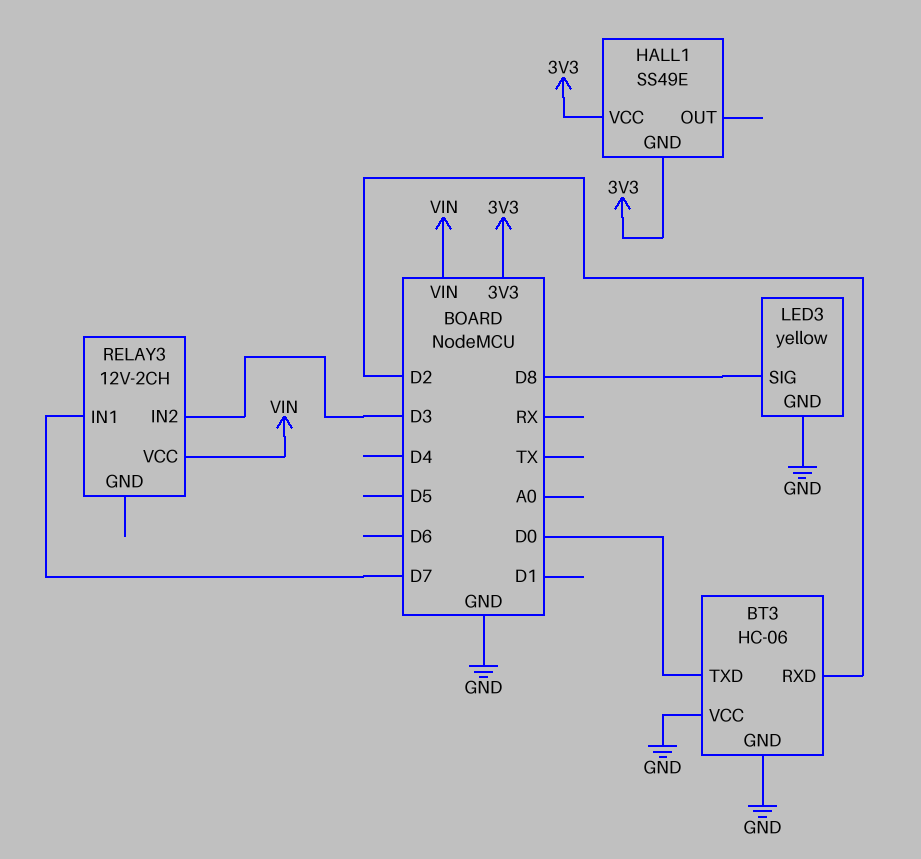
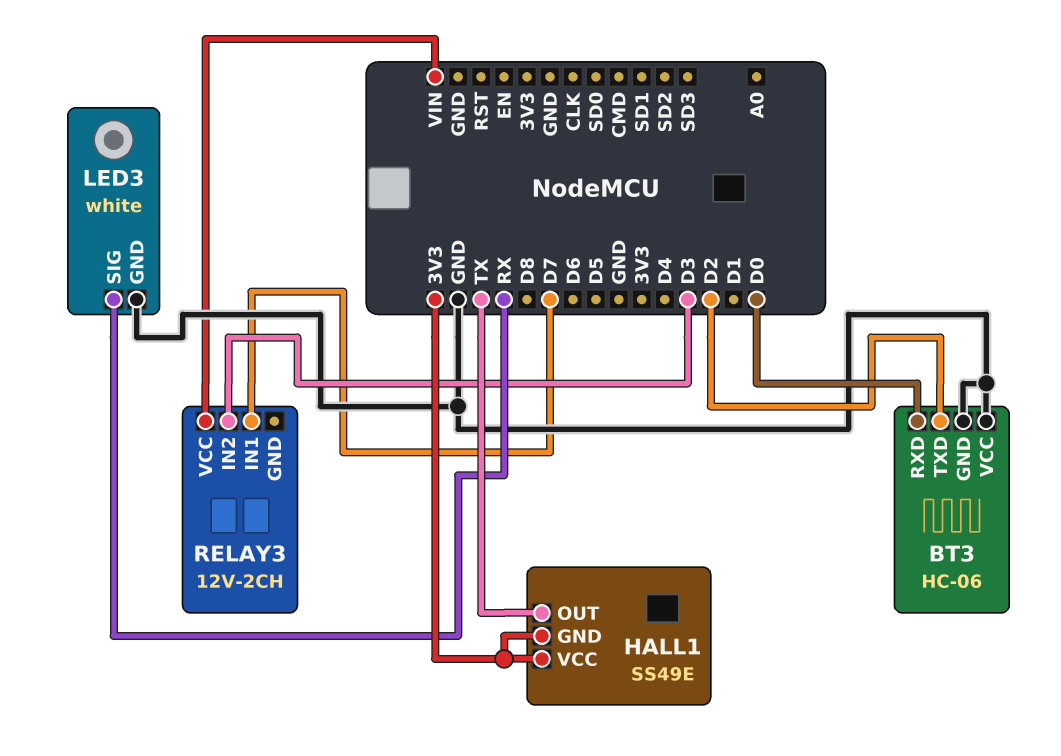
BT3 pin RXD: D2 -> D0
BT3 pin TXD: D0 -> D2
HALL1 pin OUT: none -> TX
LED3: yellow -> white
LED3 pin SIG: D8 -> RX

